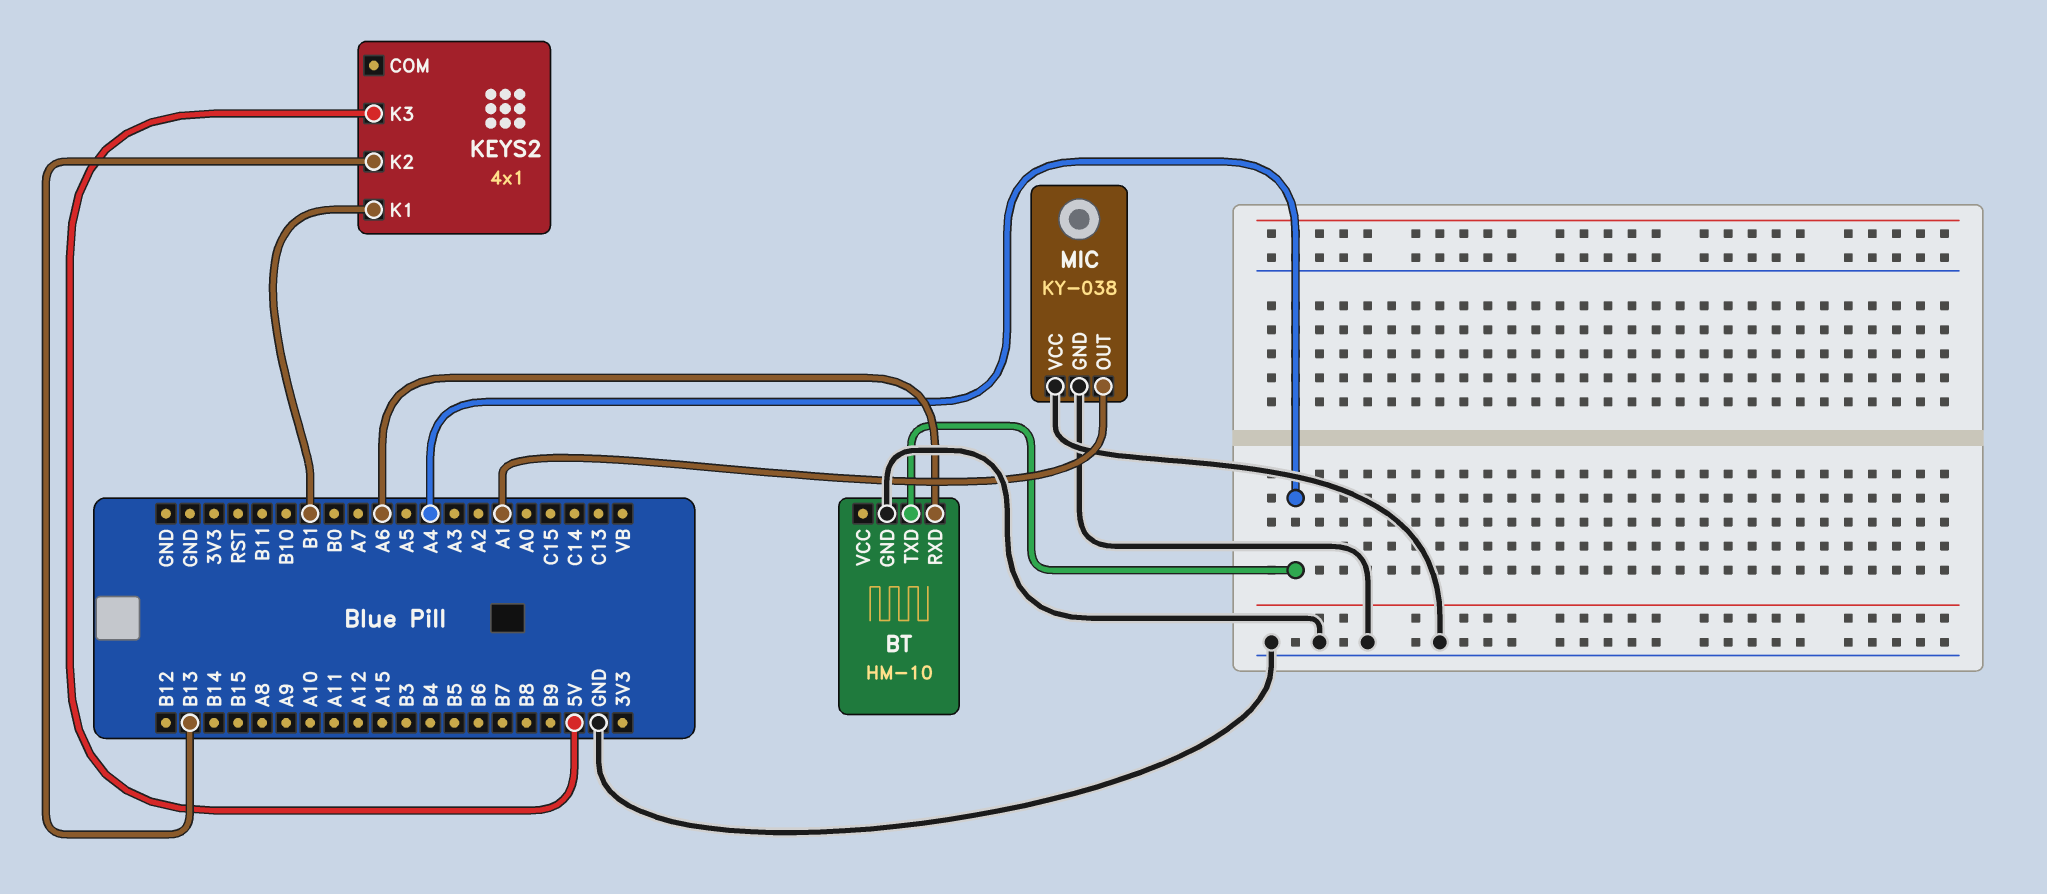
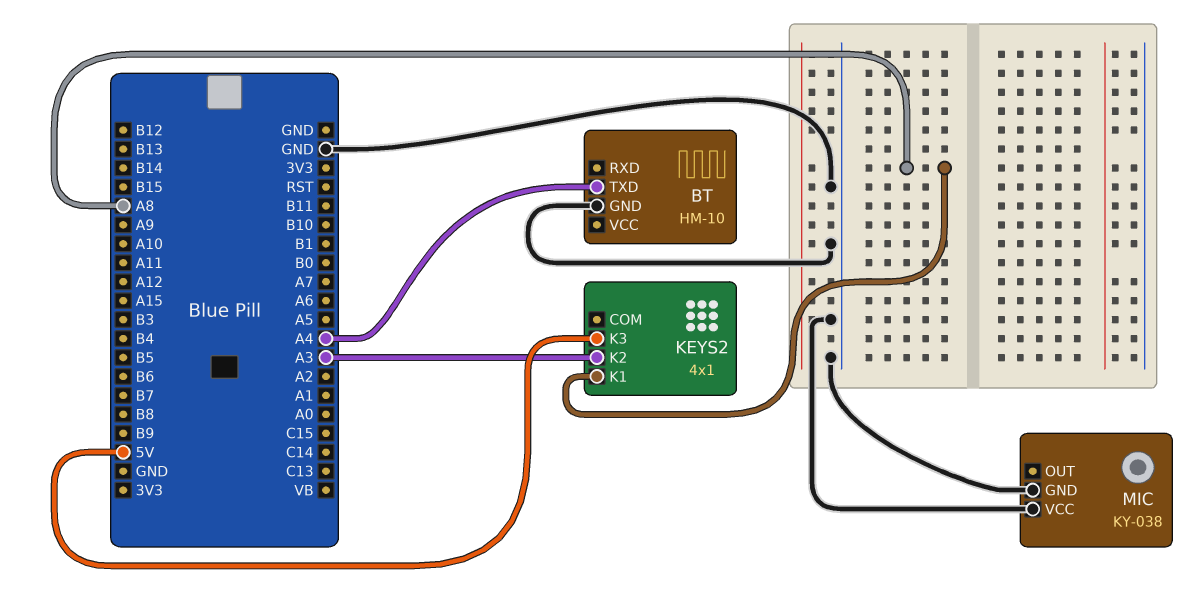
BT pin RXD: A6 -> none
KEYS2 pin K1: B1 -> A8
KEYS2 pin K2: B13 -> A3
MIC pin OUT: A1 -> none

